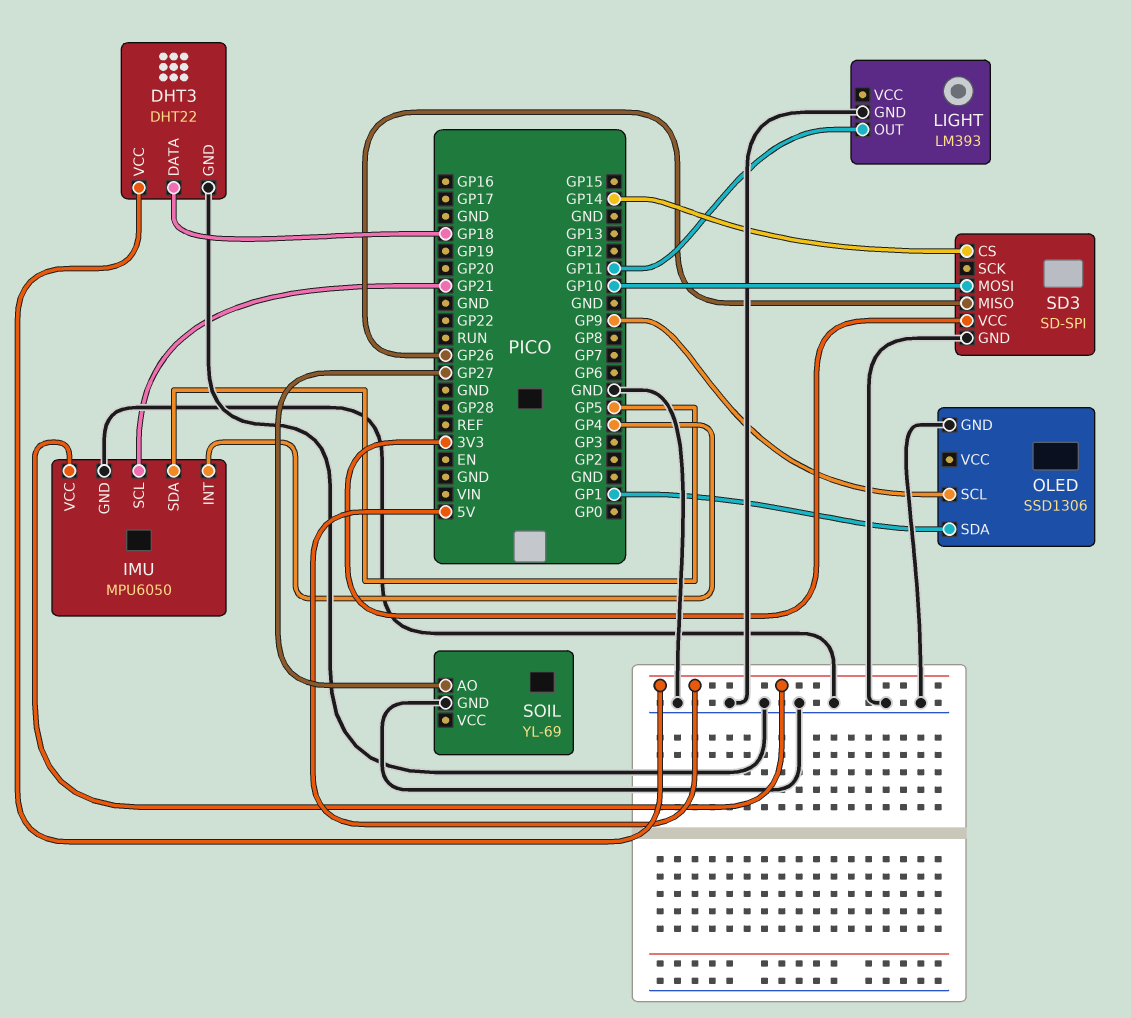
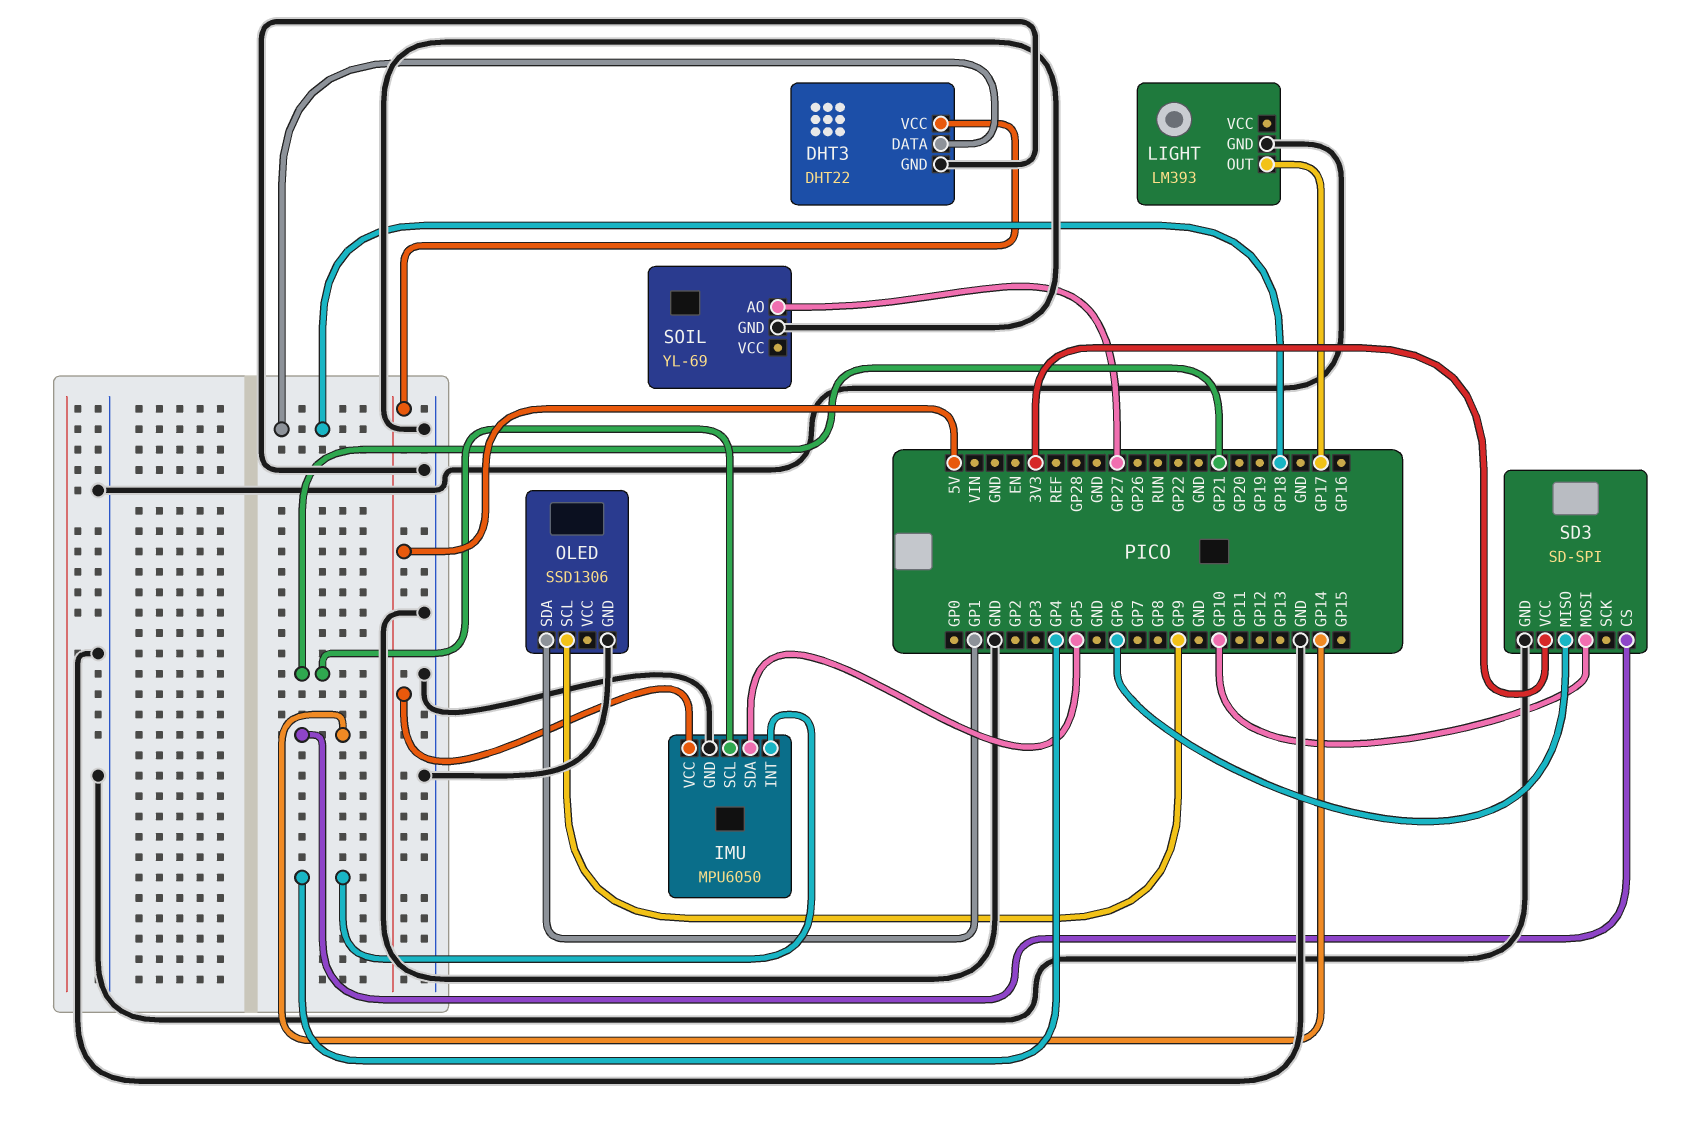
LIGHT pin OUT: GP11 -> GP17
SD3 pin MISO: GP26 -> GP6

